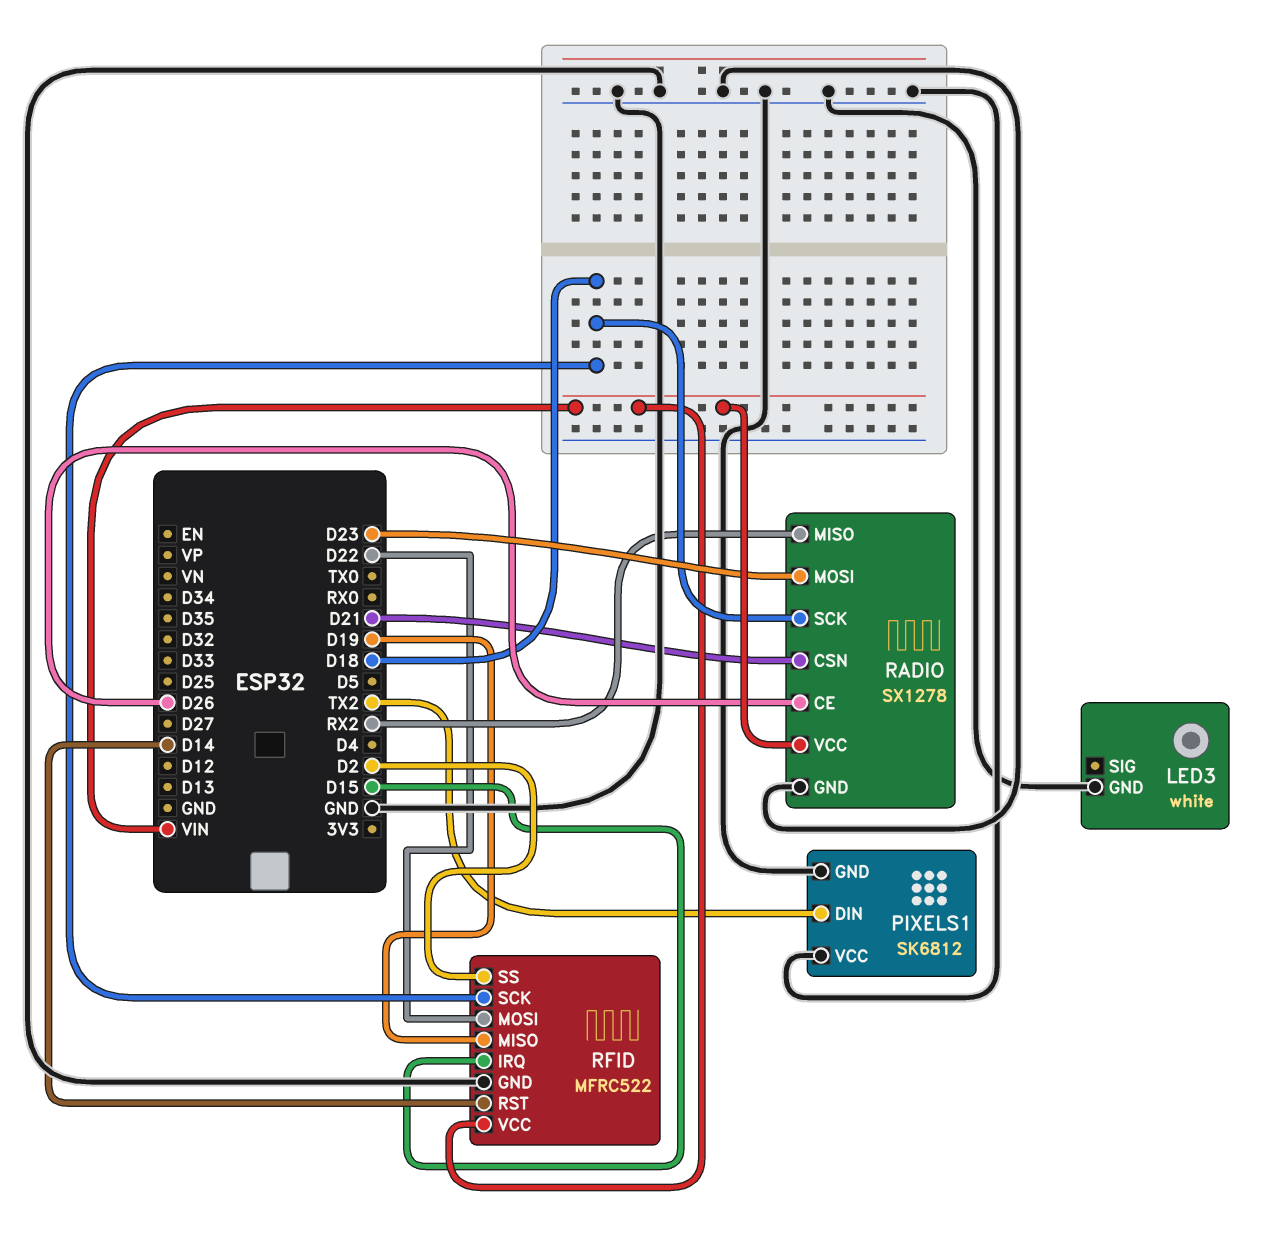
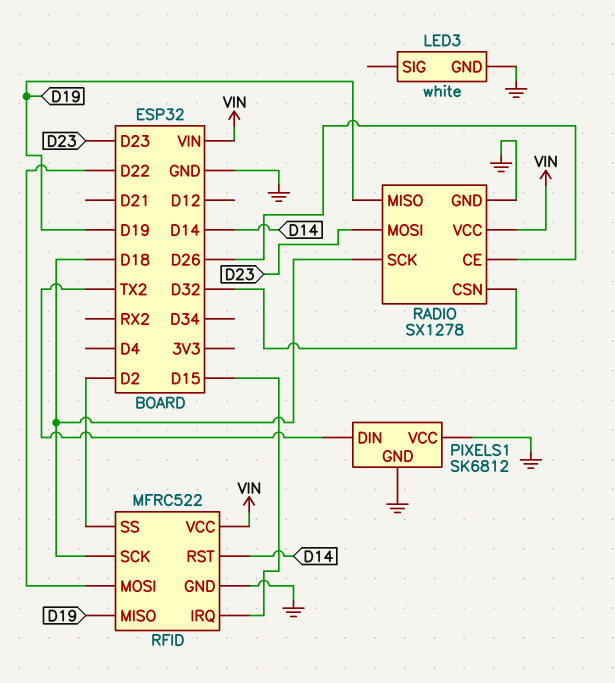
RADIO pin CSN: D21 -> D32
RADIO pin MISO: RX2 -> D19

